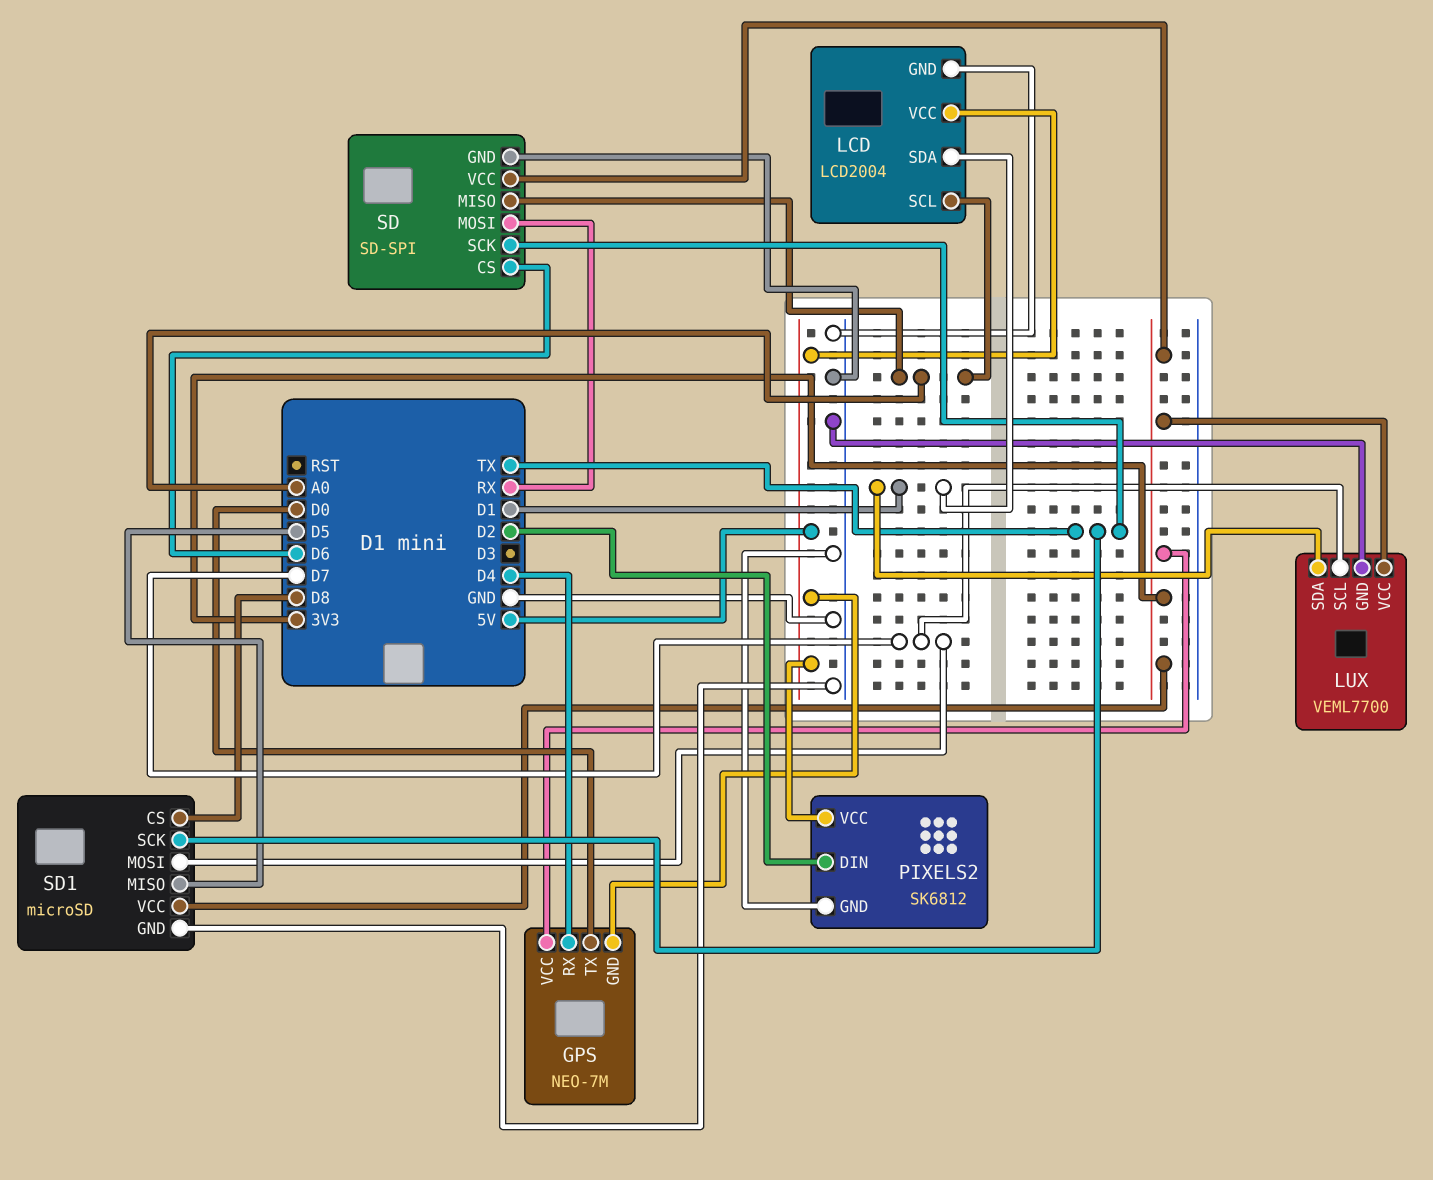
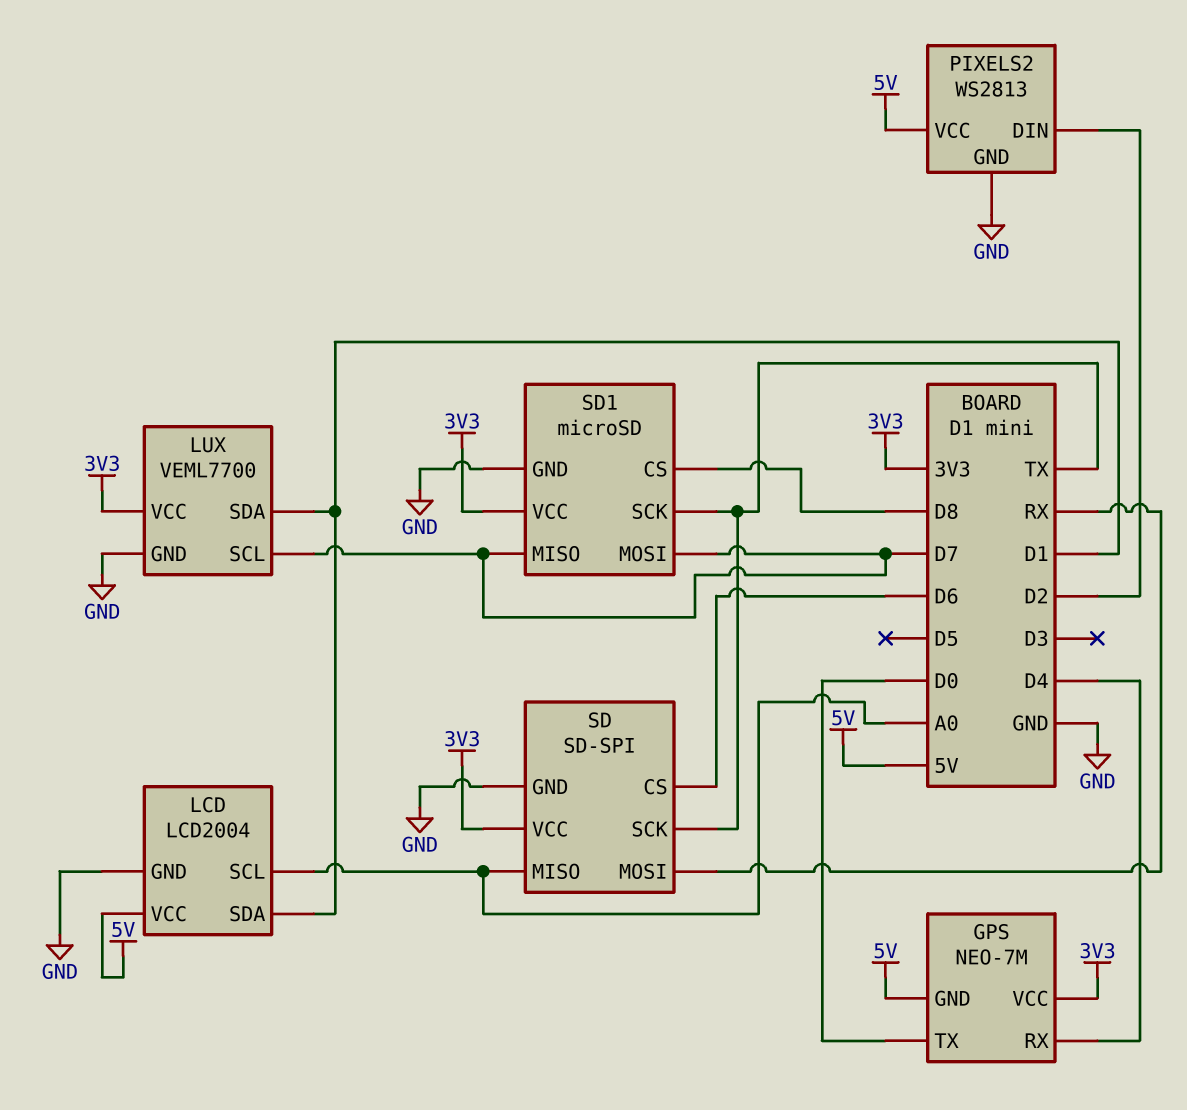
PIXELS2: SK6812 -> WS2813
SD1 pin MISO: D5 -> D7

